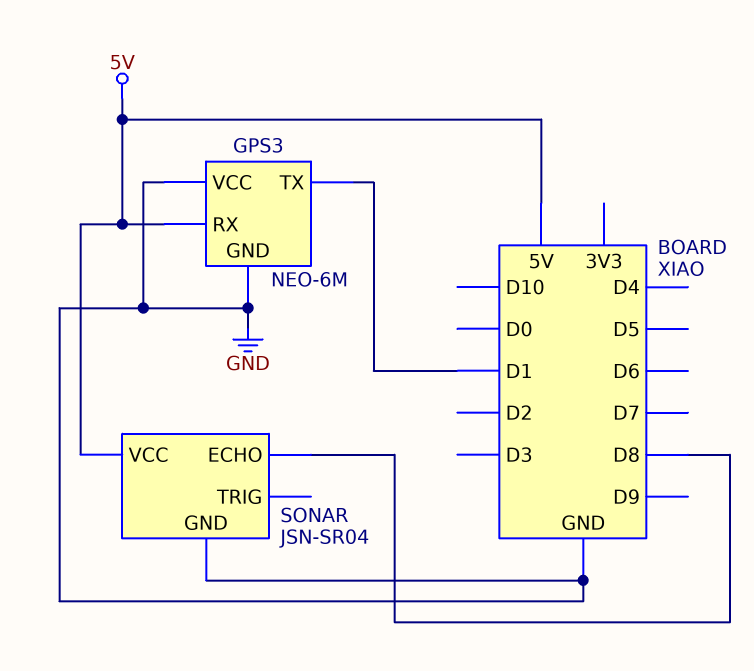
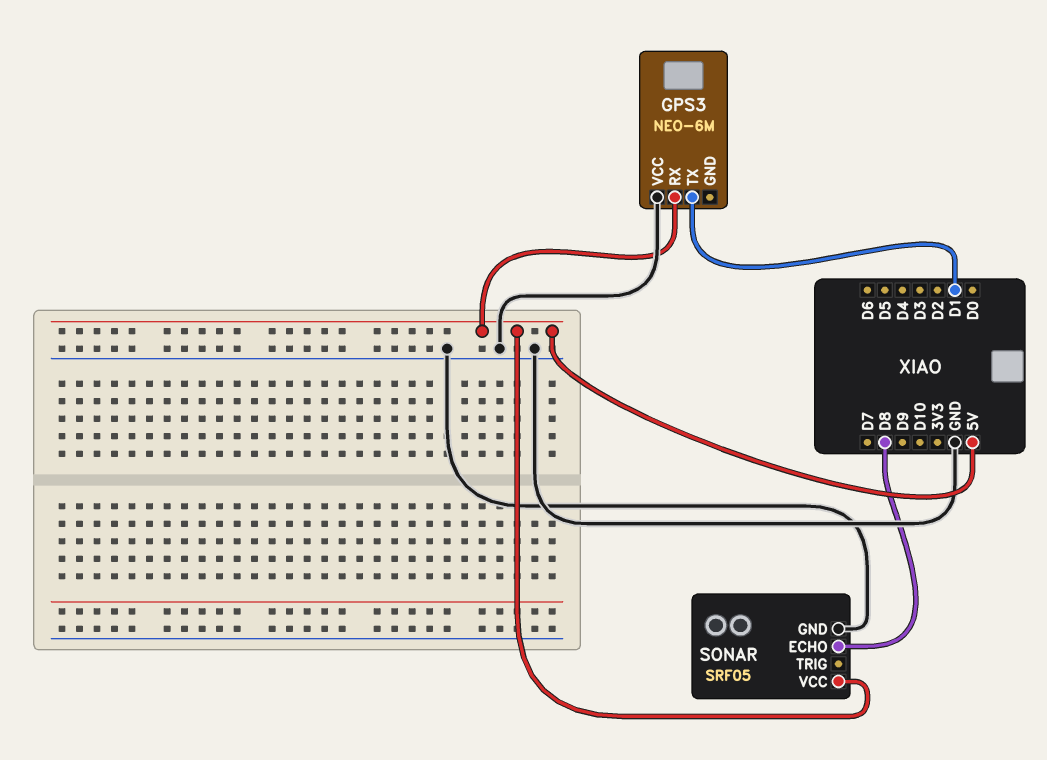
GPS3 pin GND: GND -> none
SONAR: JSN-SR04 -> SRF05

